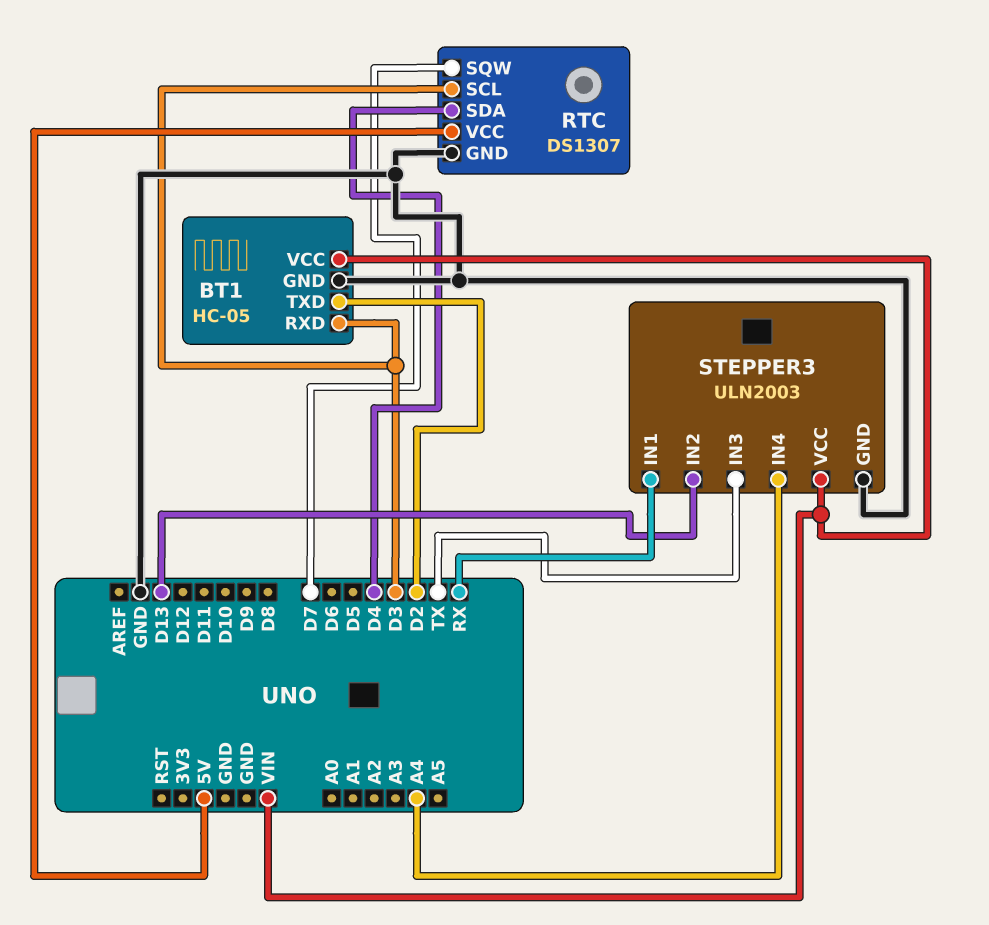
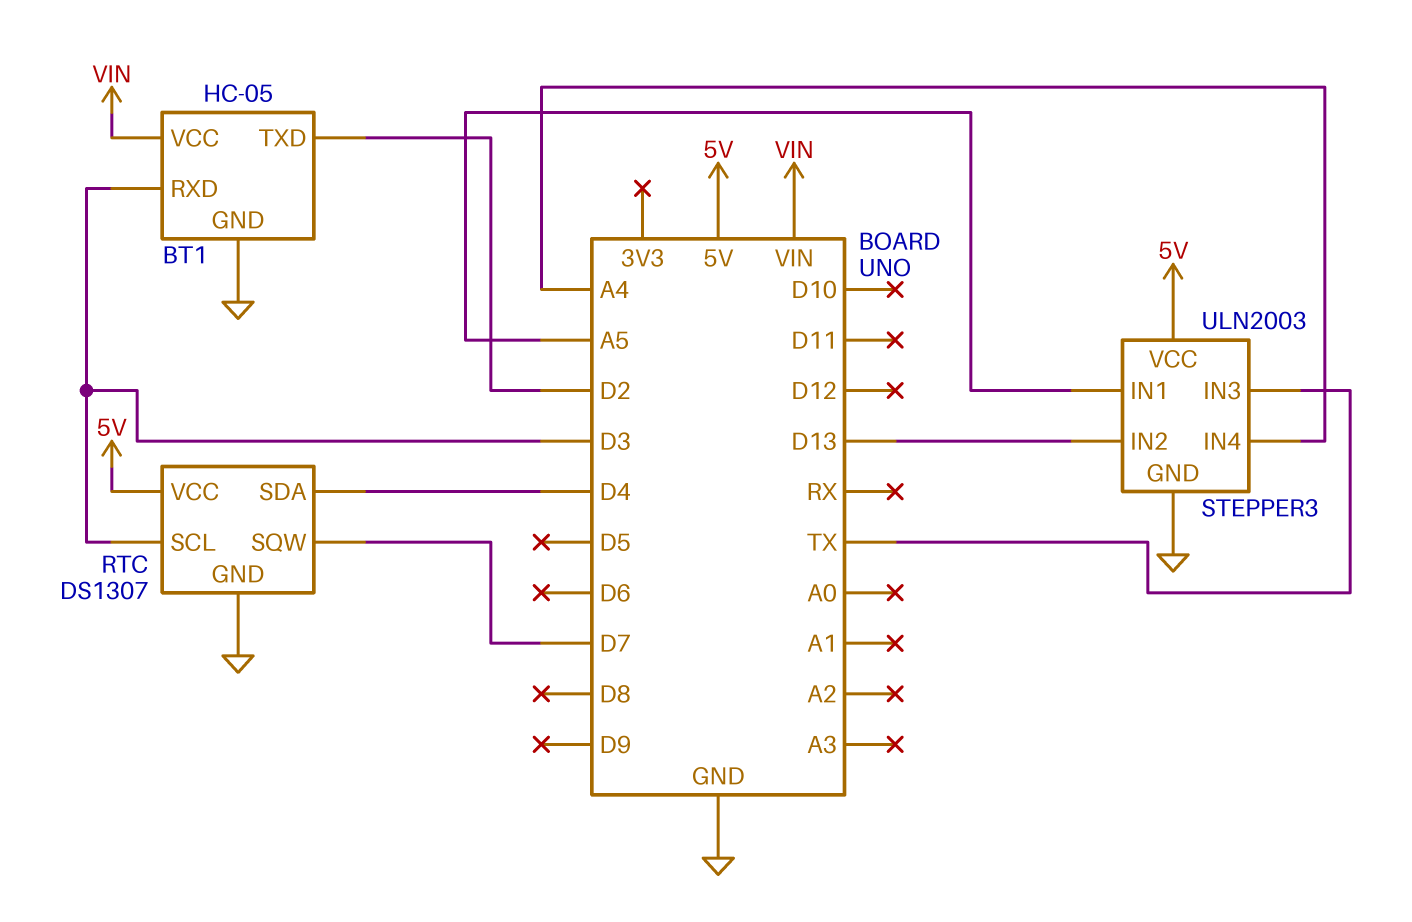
STEPPER3 pin IN1: RX -> A5
STEPPER3 pin VCC: VIN -> 5V

